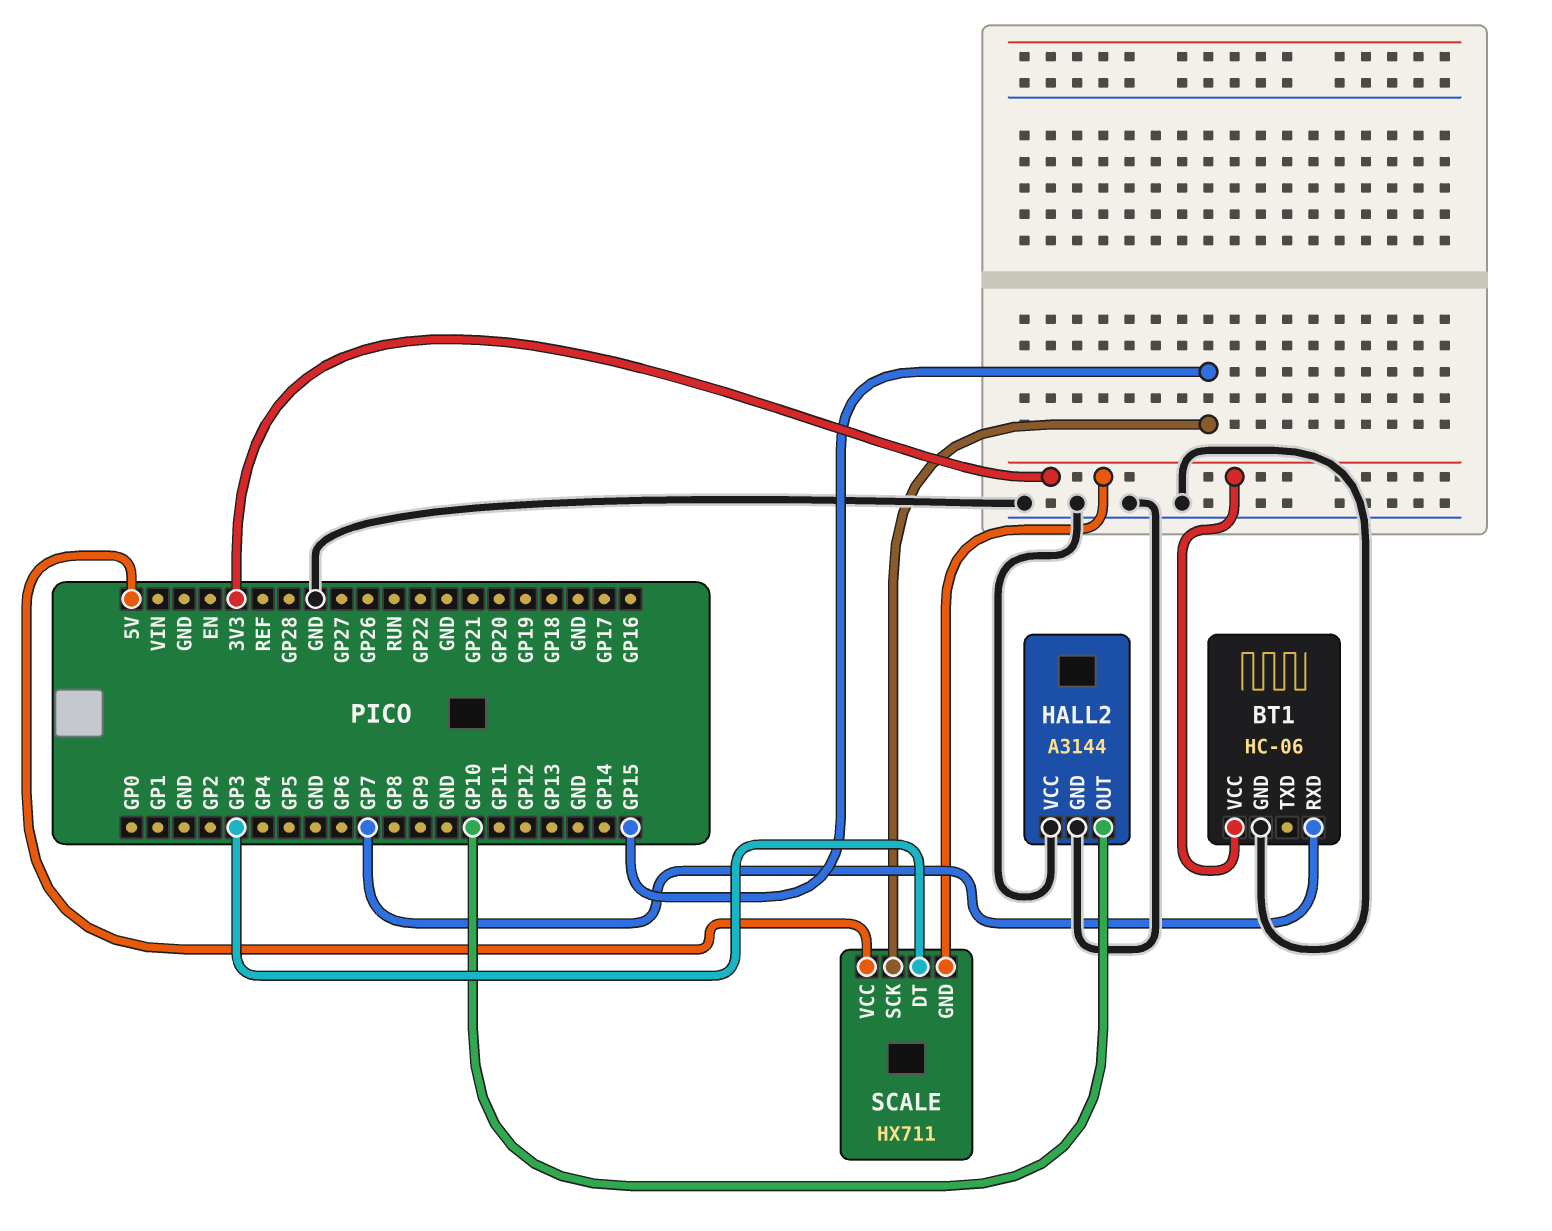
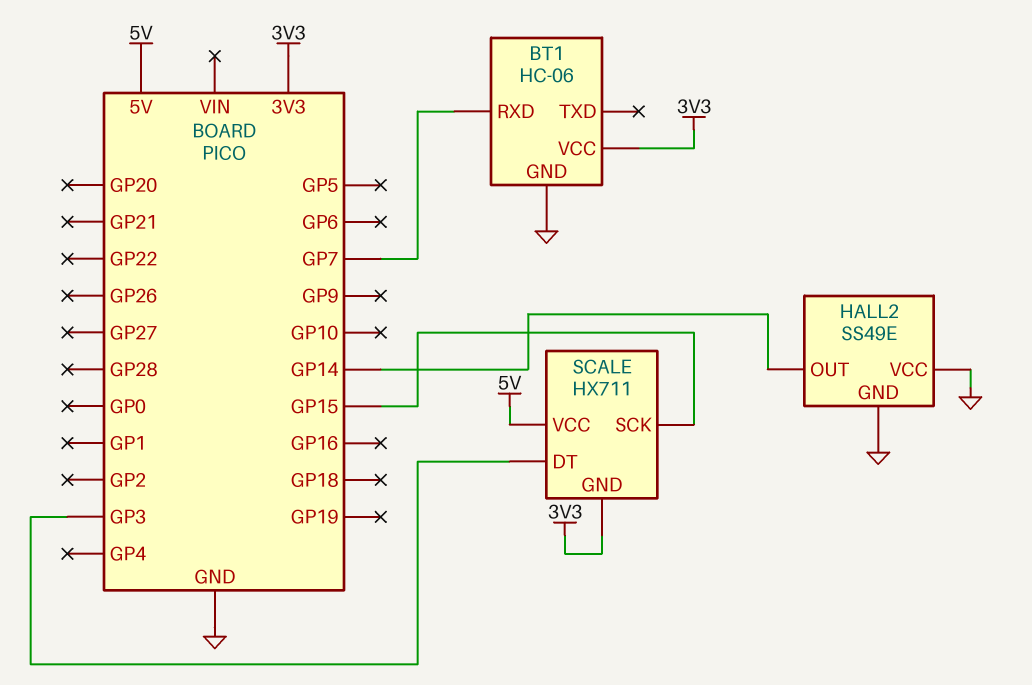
HALL2: A3144 -> SS49E
HALL2 pin OUT: GP10 -> GP14

